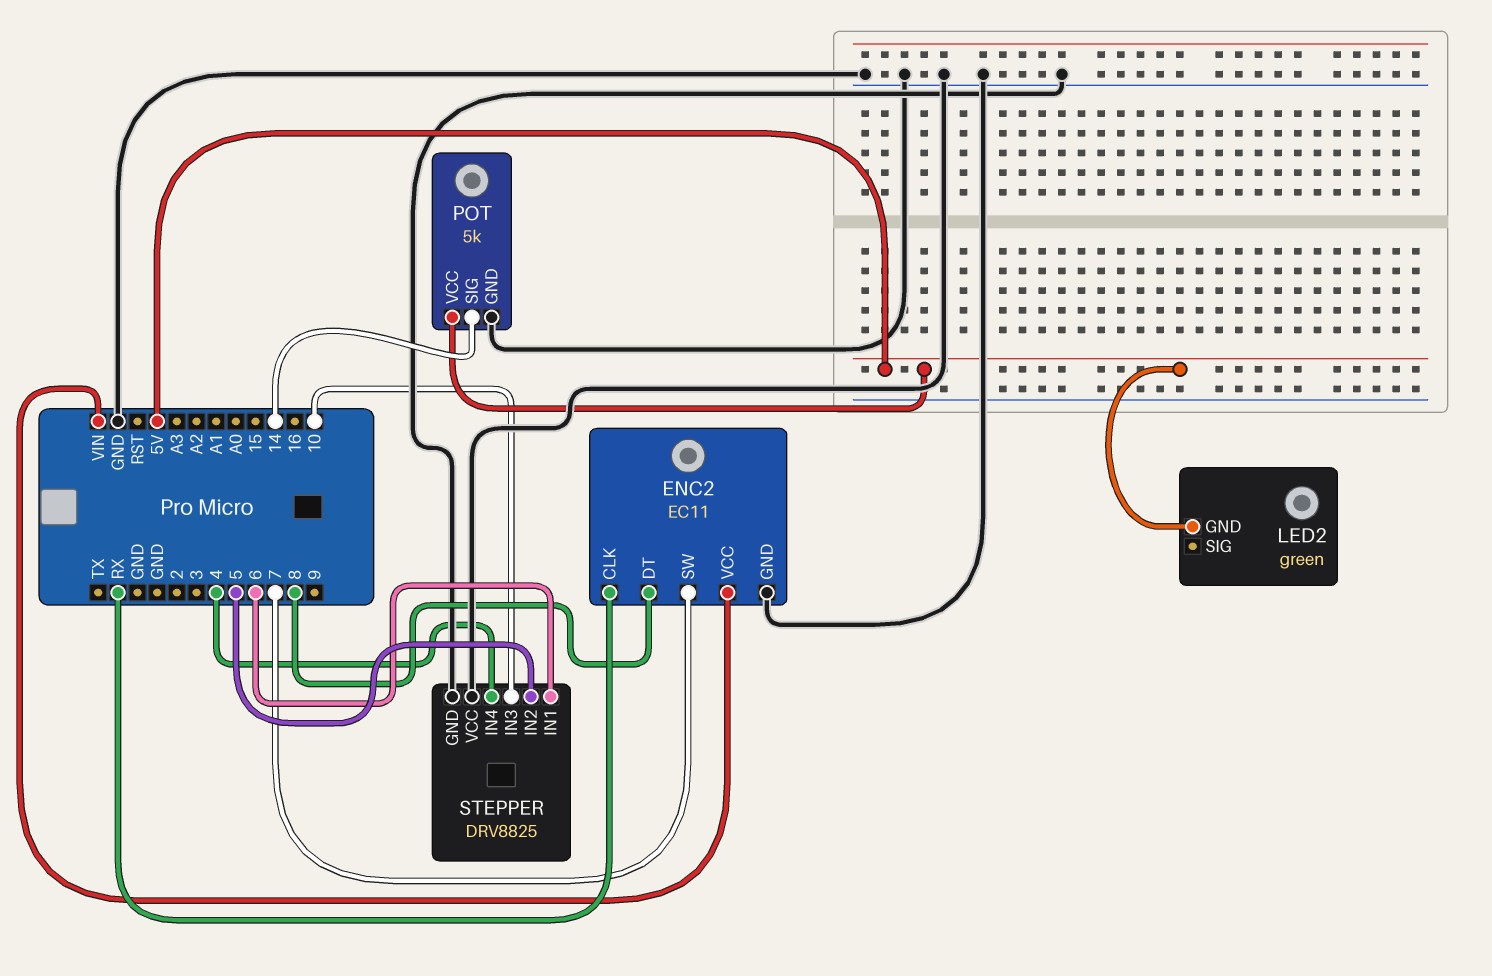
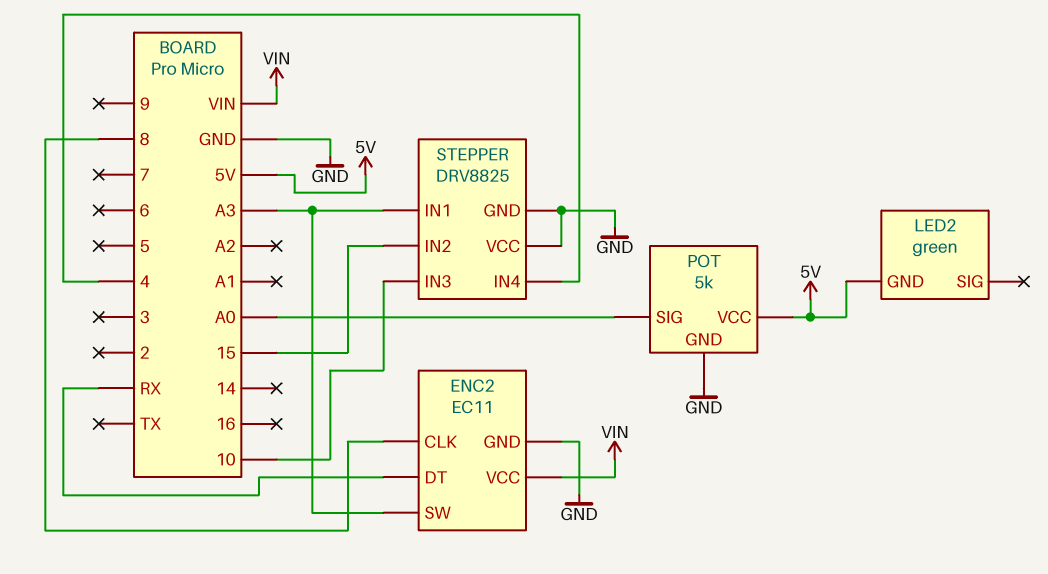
ENC2 pin CLK: RX -> 8
ENC2 pin DT: 8 -> RX
ENC2 pin SW: 7 -> A3
POT pin SIG: 14 -> A0
STEPPER pin IN1: 6 -> A3
STEPPER pin IN2: 5 -> 15

